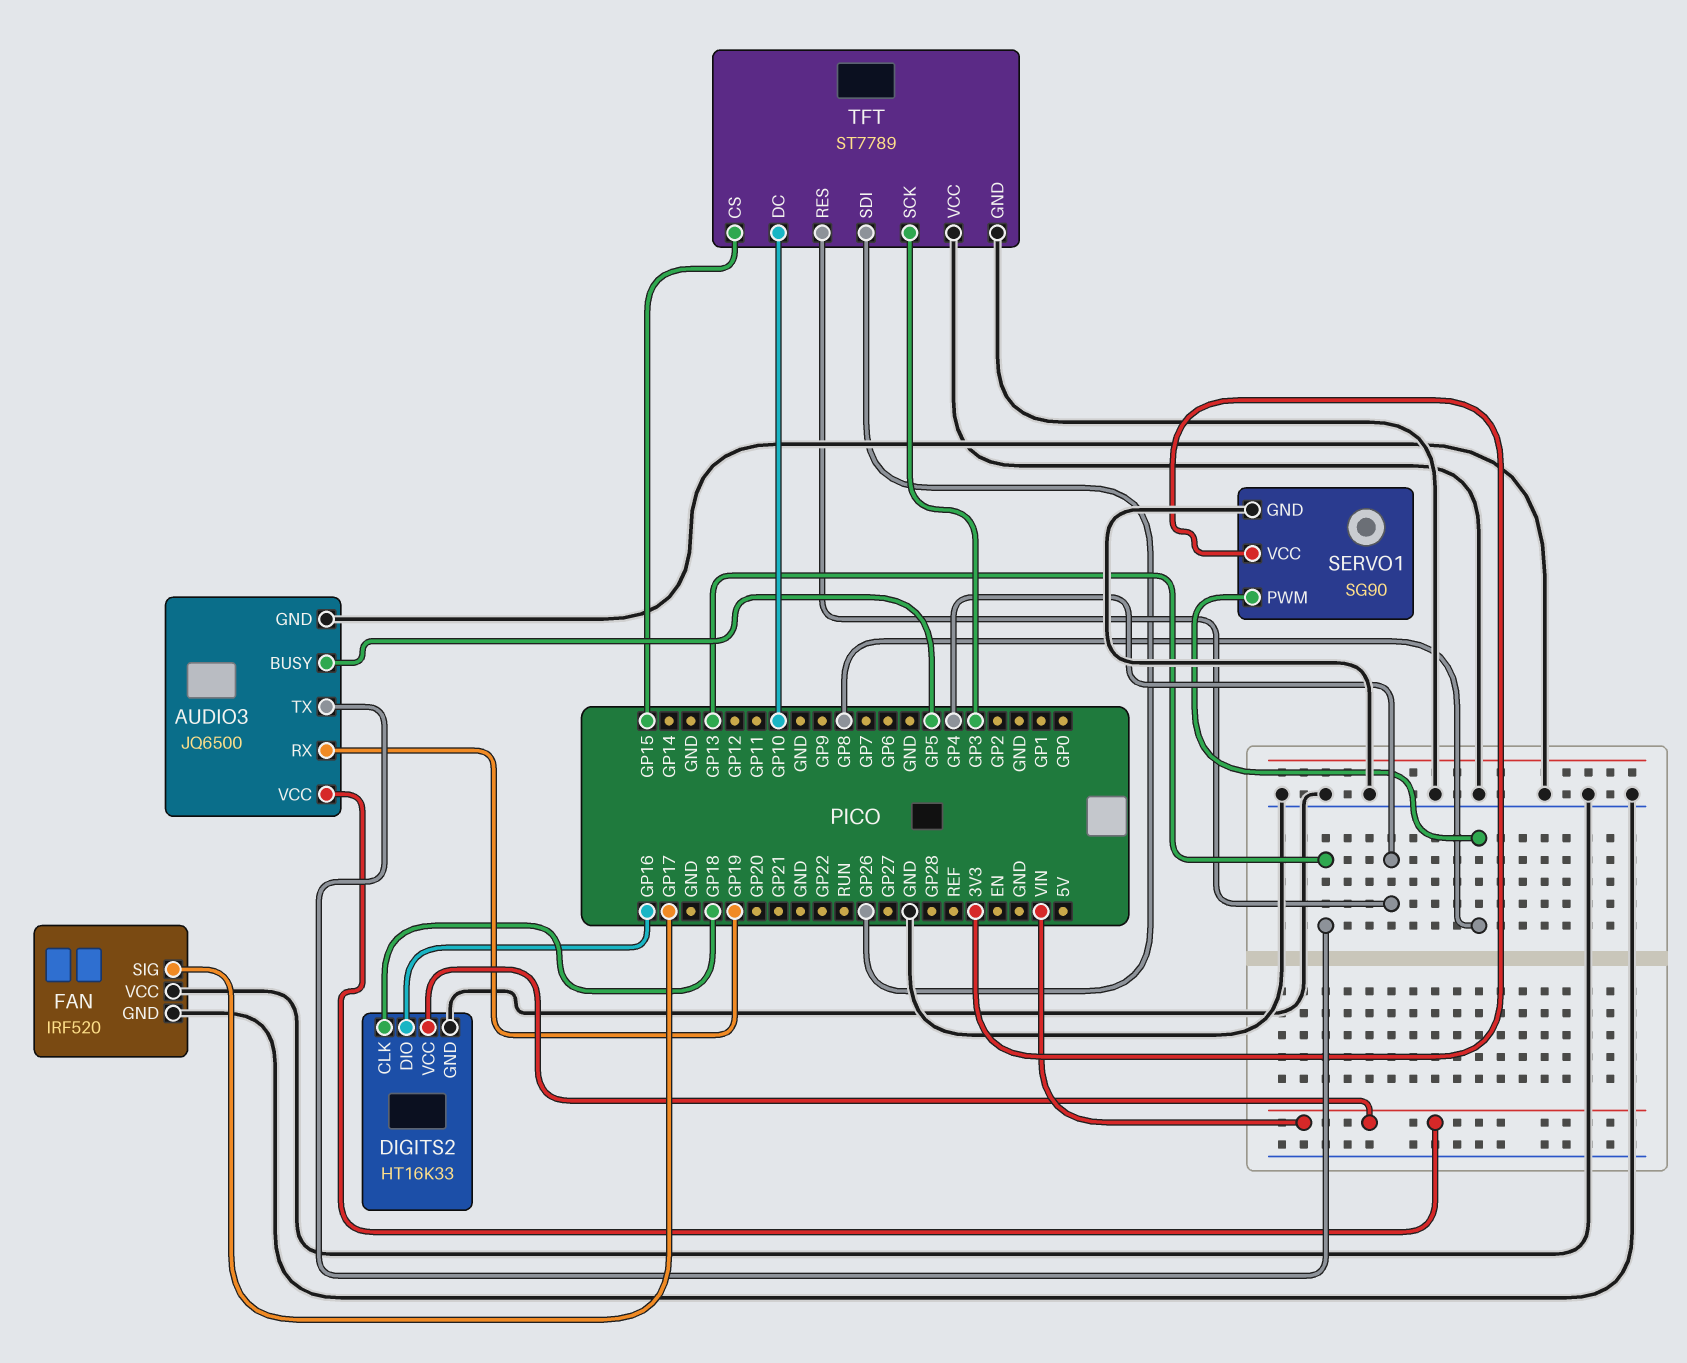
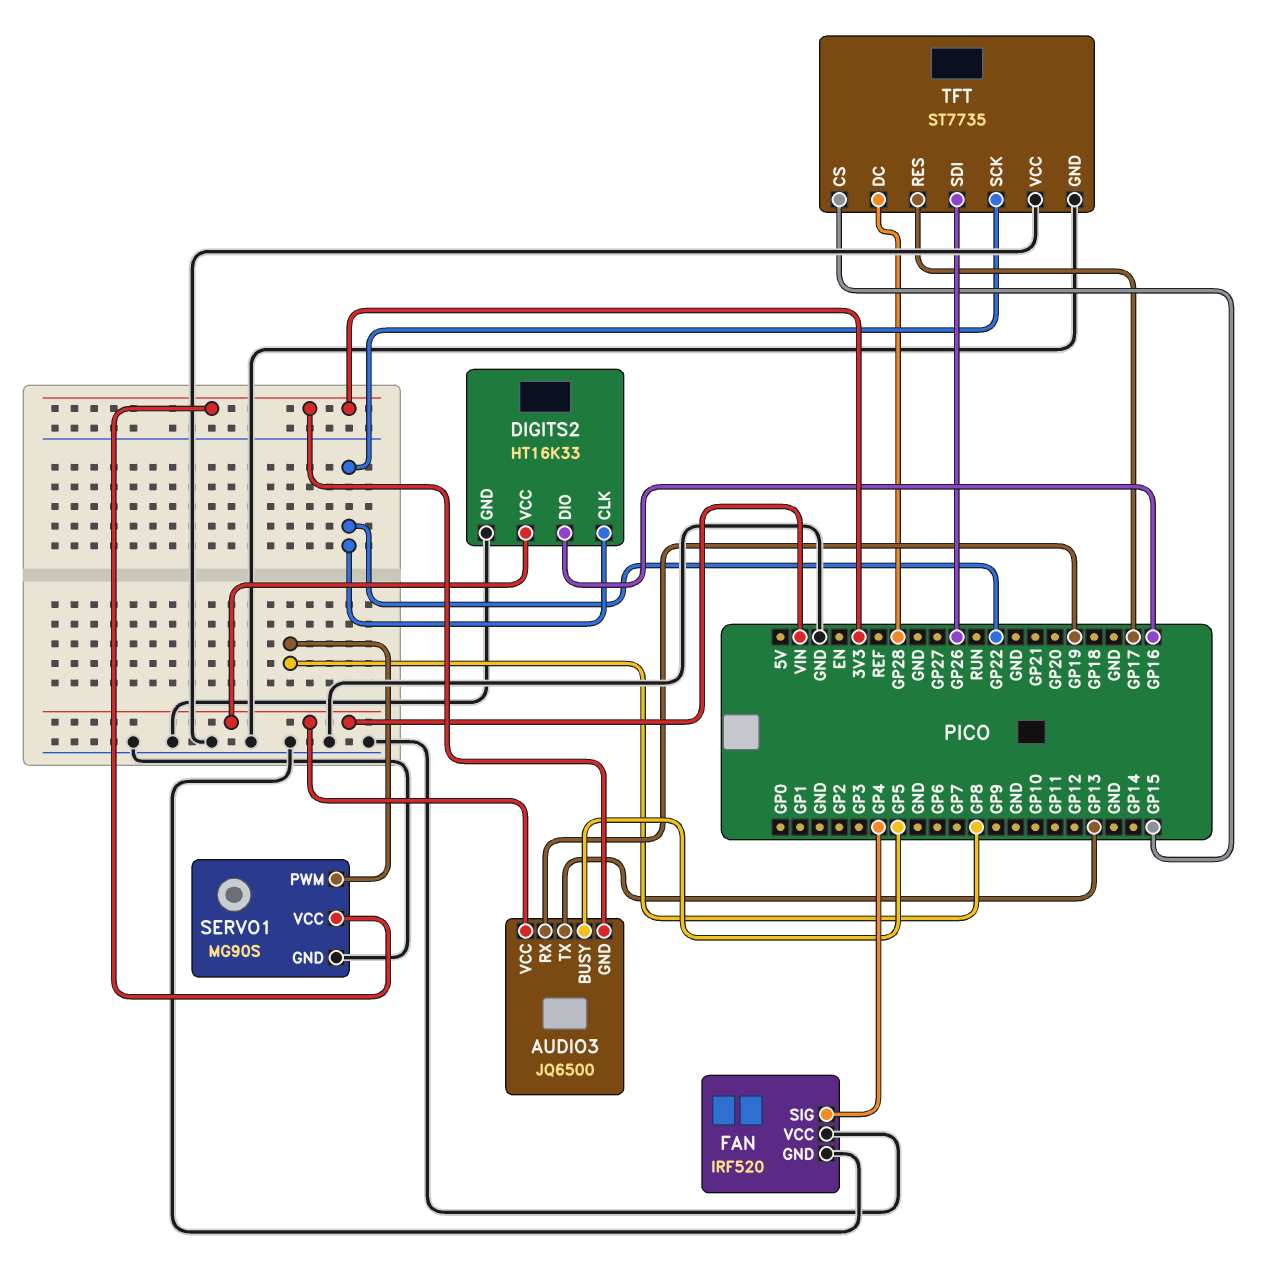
AUDIO3 pin GND: GND -> 3V3
DIGITS2 pin CLK: GP18 -> GP22
FAN pin SIG: GP17 -> GP4
SERVO1: SG90 -> MG90S
TFT: ST7789 -> ST7735
TFT pin DC: GP10 -> GP28
TFT pin RES: GP4 -> GP17
TFT pin SCK: GP3 -> GP22

